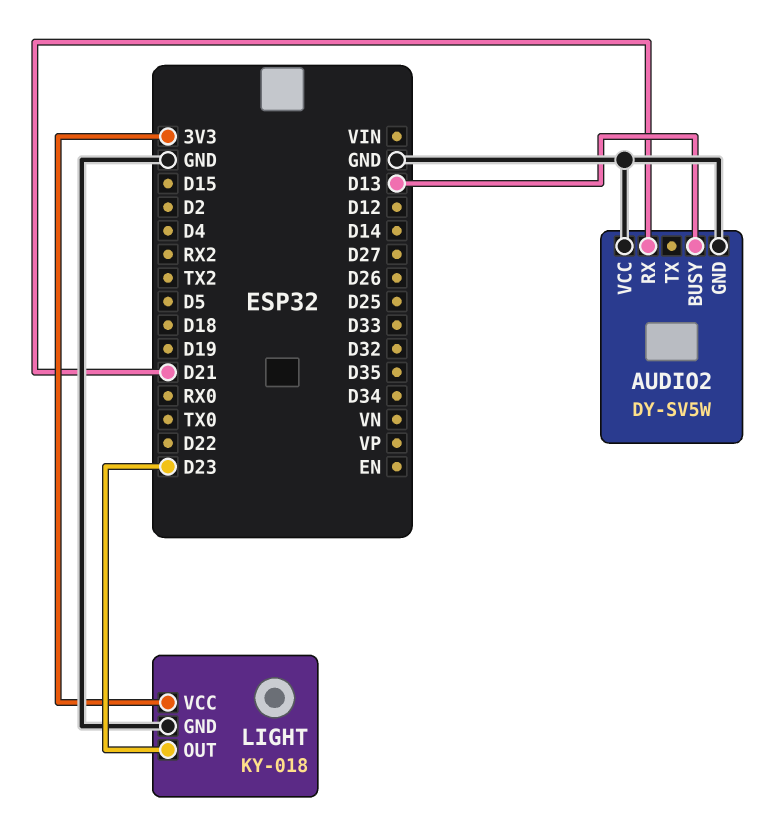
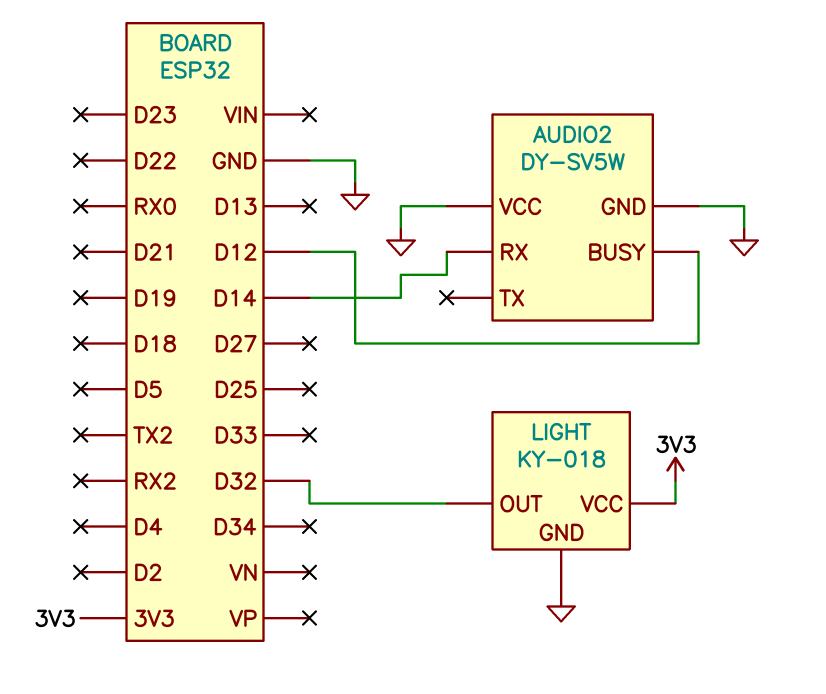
AUDIO2 pin BUSY: D13 -> D12
AUDIO2 pin RX: D21 -> D14
LIGHT pin OUT: D23 -> D32

